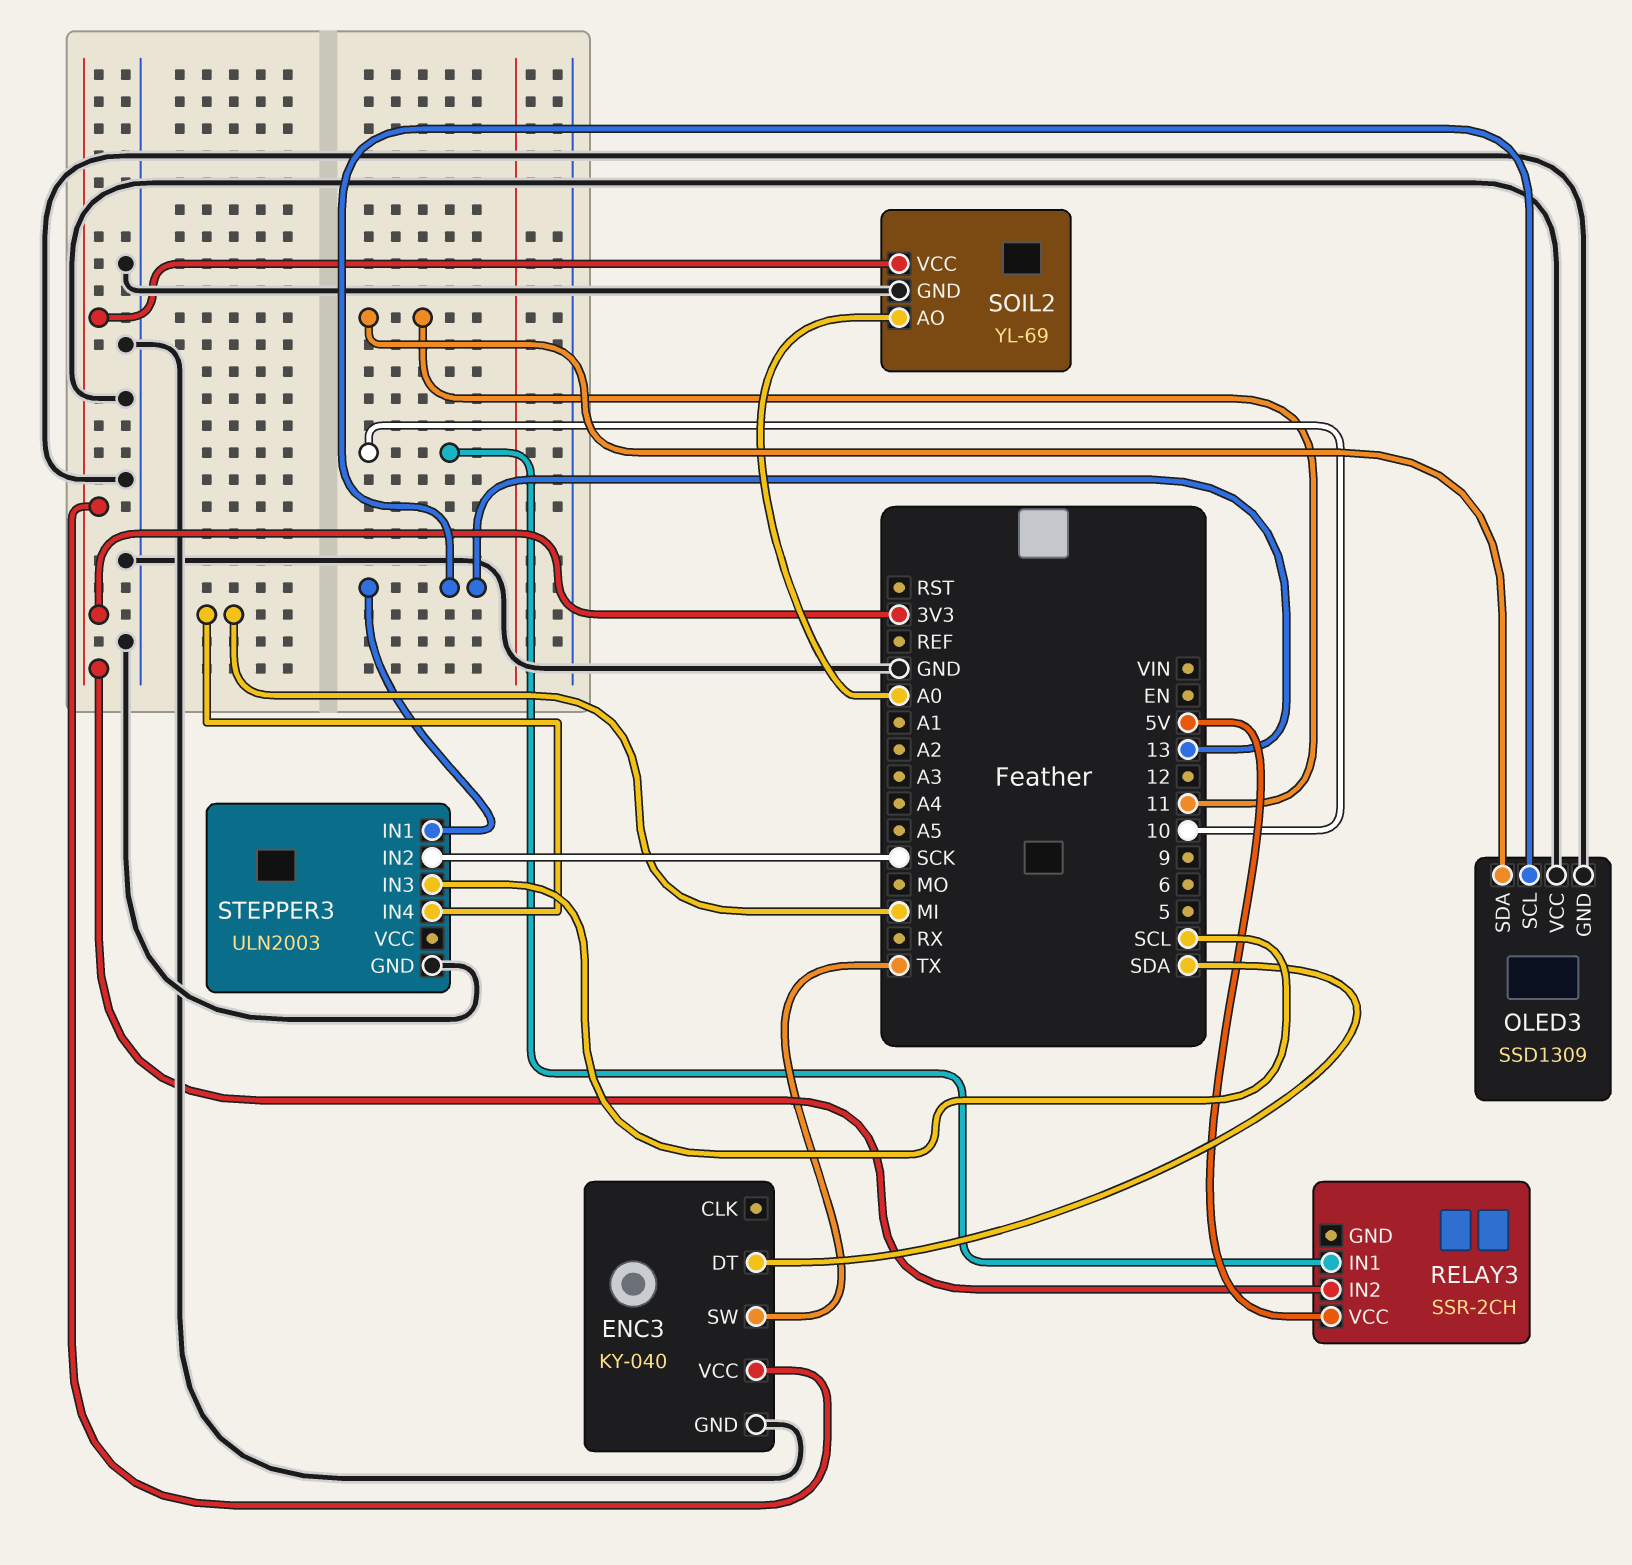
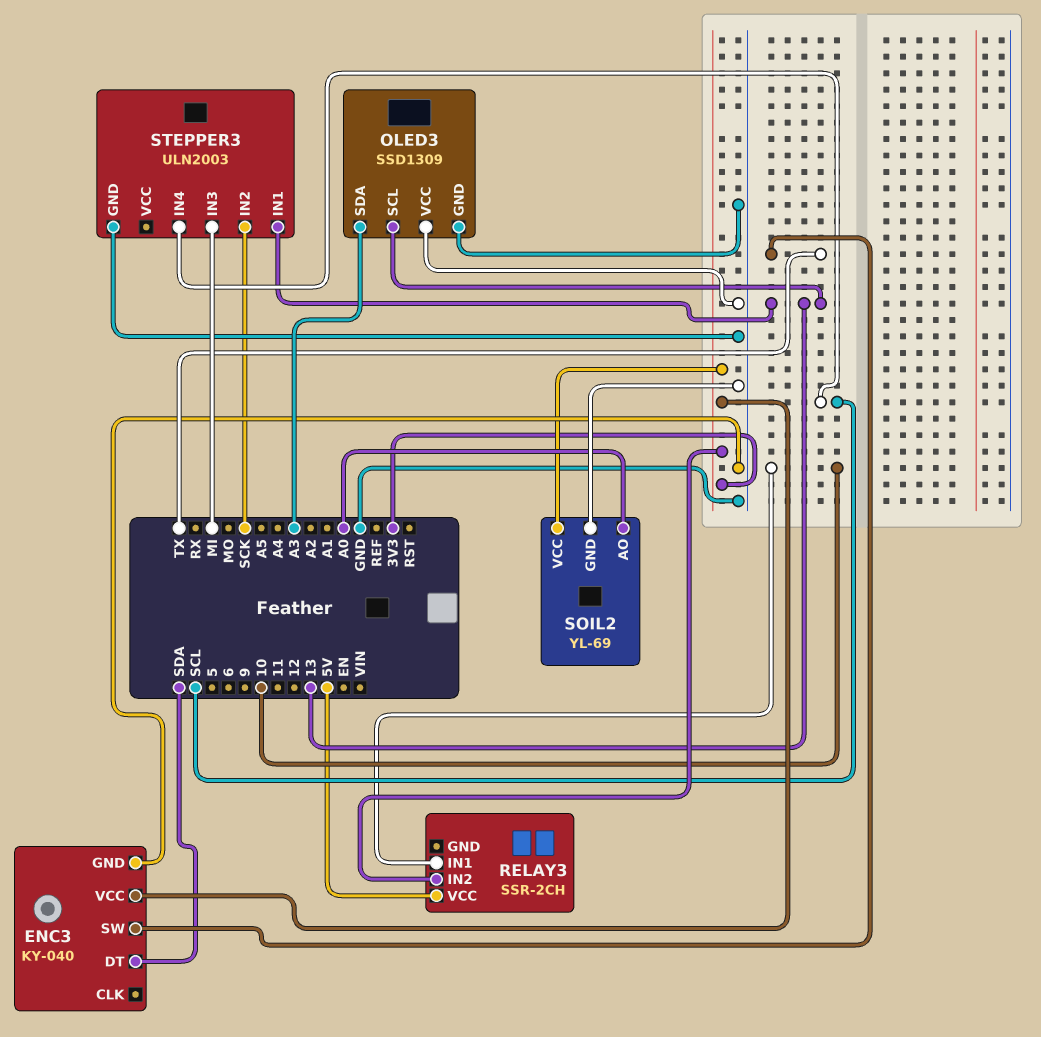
OLED3 pin SDA: 11 -> A3
STEPPER3 pin IN3: SCL -> MI
STEPPER3 pin IN4: MI -> SCL

